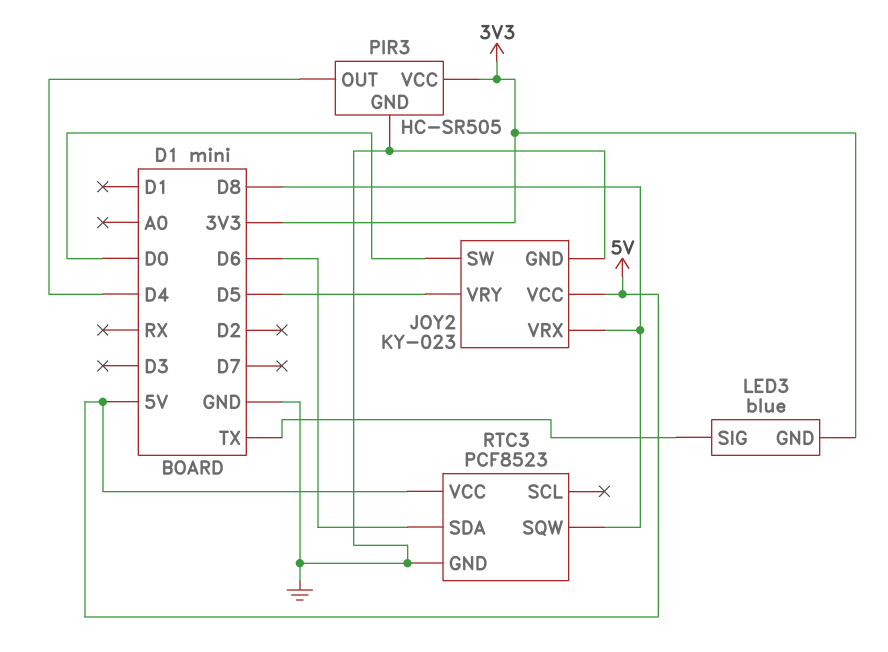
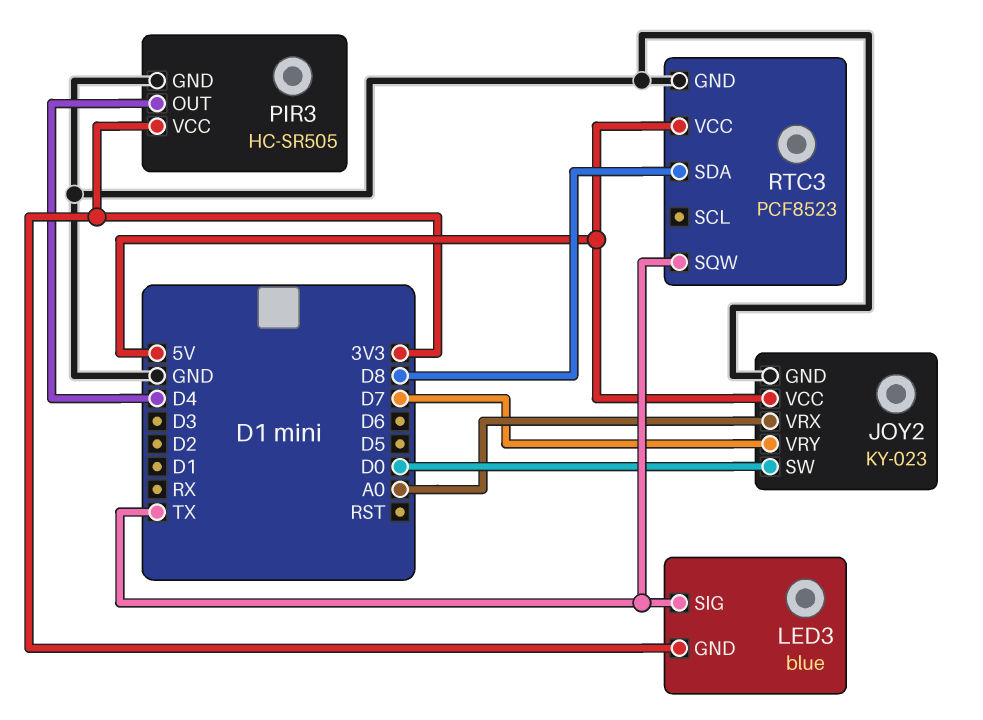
JOY2 pin VRX: D8 -> A0
JOY2 pin VRY: D5 -> D7
RTC3 pin SDA: D6 -> D8
RTC3 pin SQW: D8 -> TX

